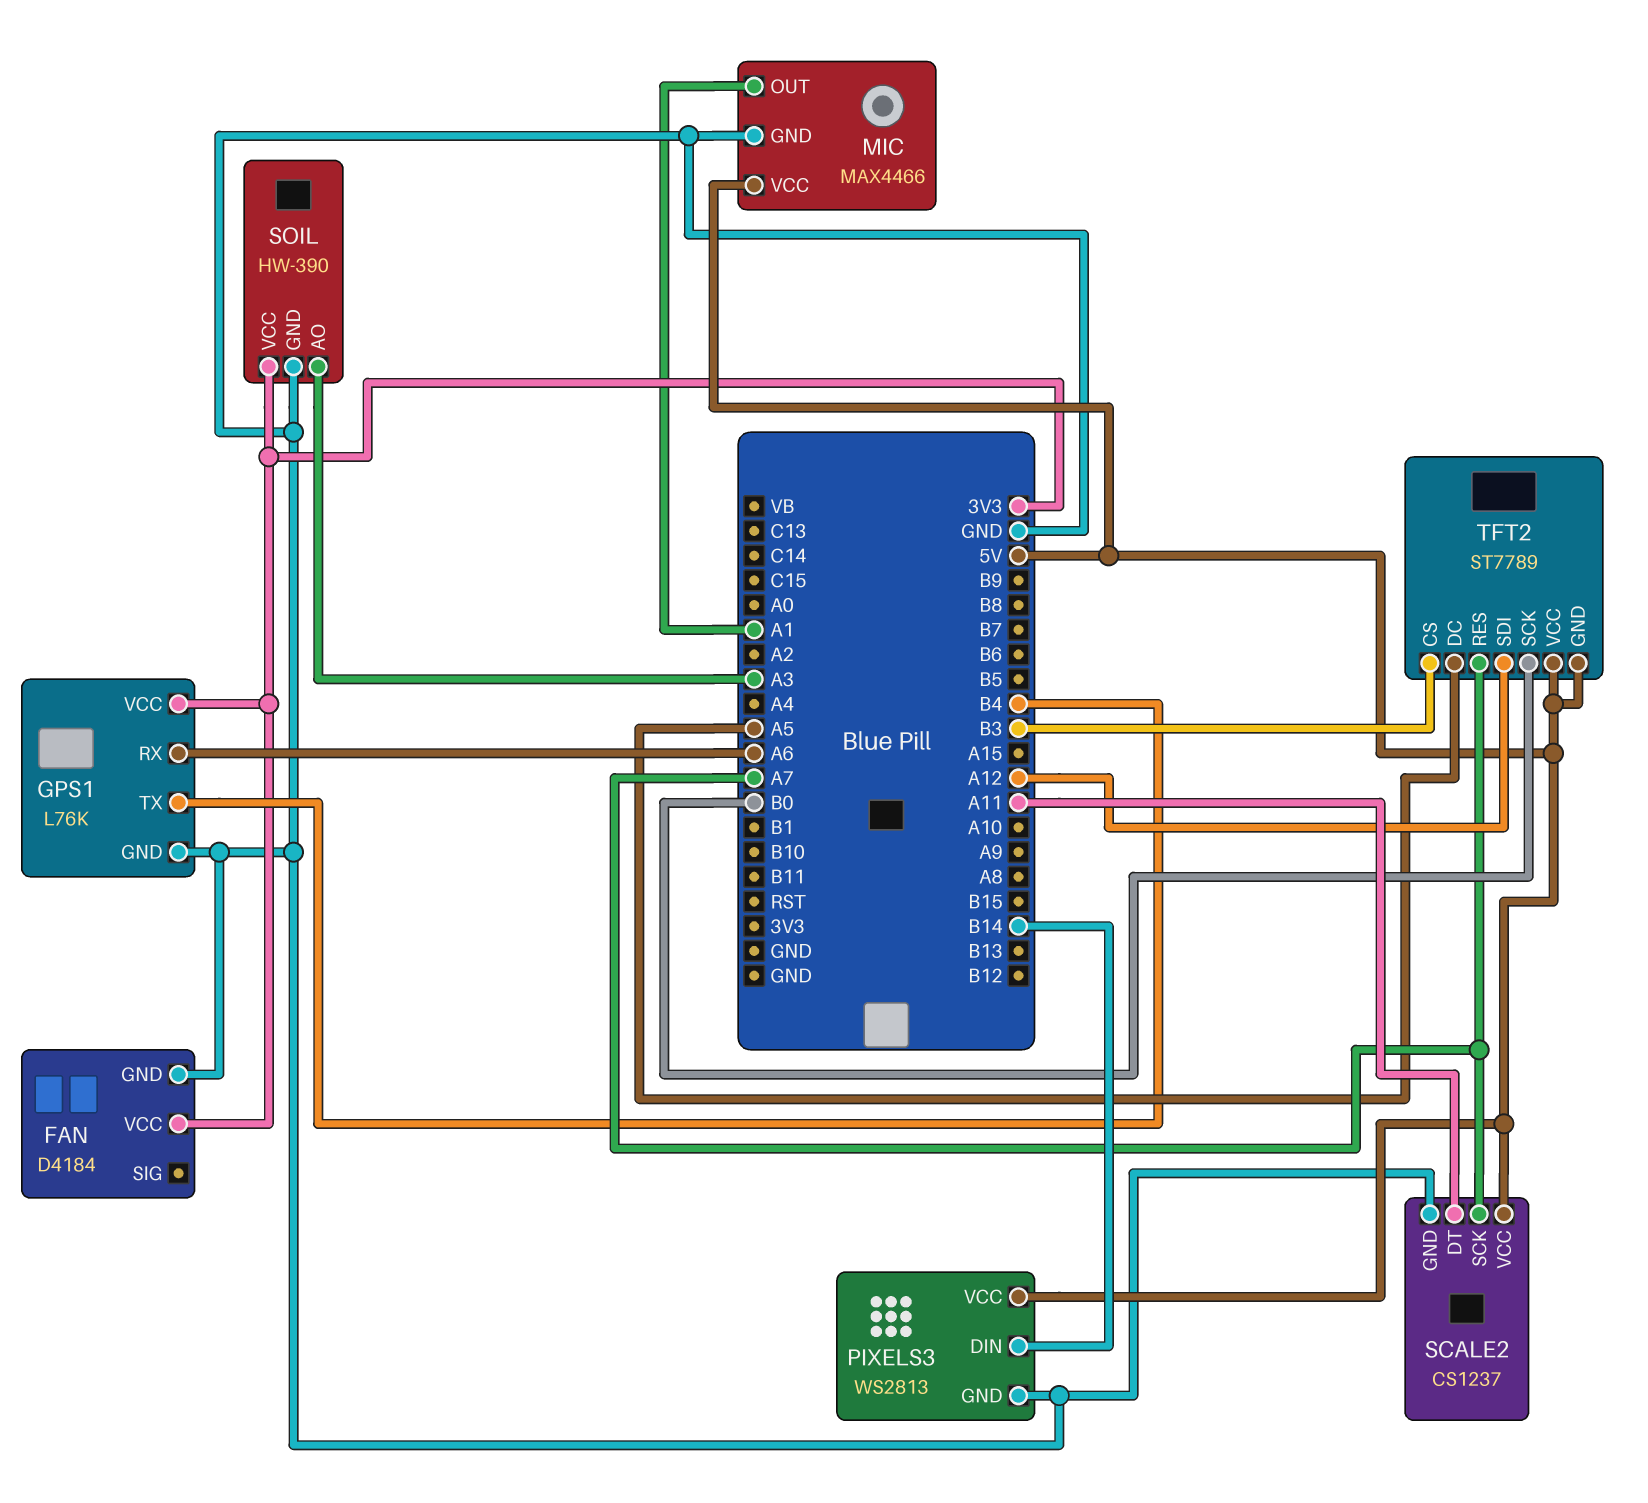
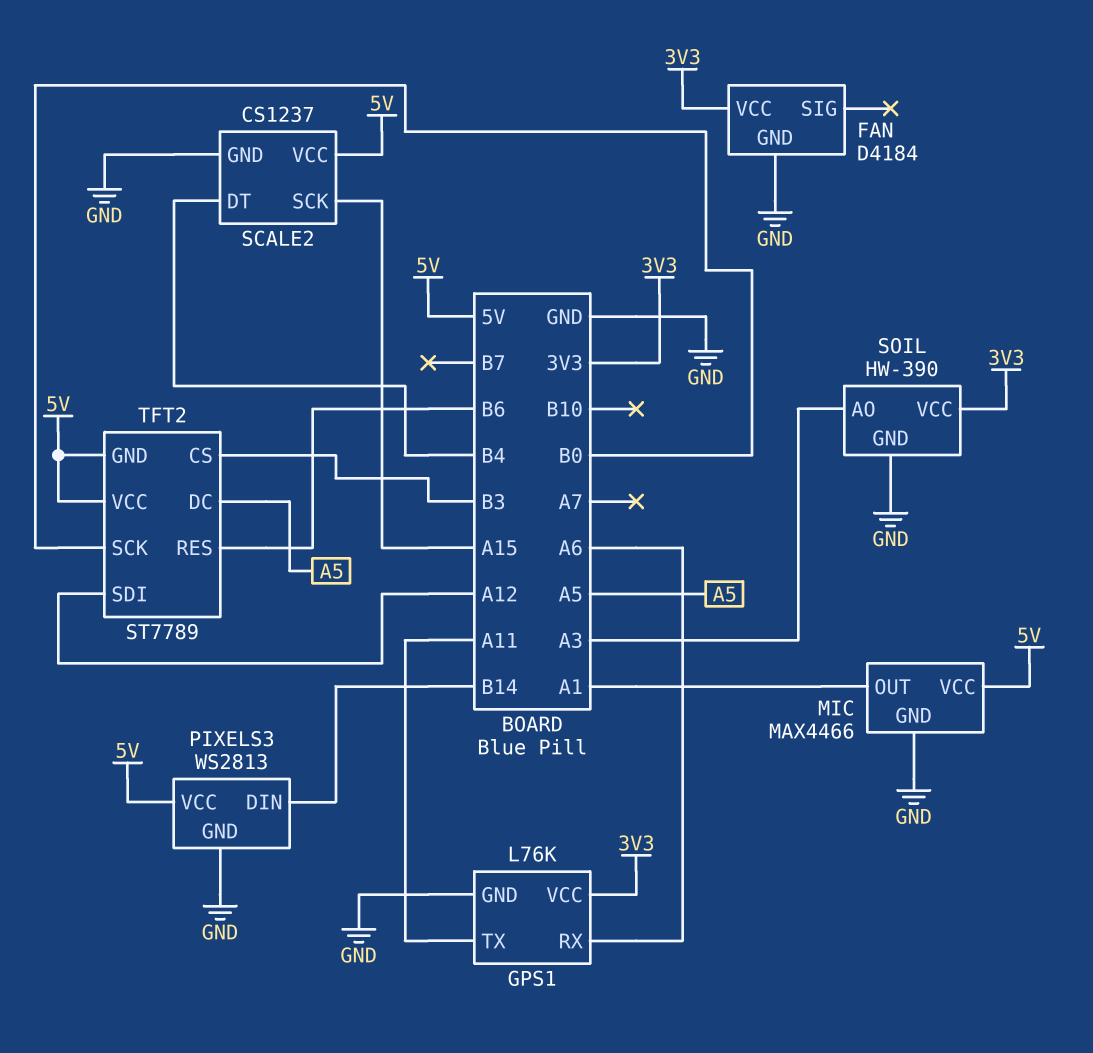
GPS1 pin TX: B4 -> A11
SCALE2 pin DT: A11 -> B4
SCALE2 pin SCK: A7 -> A15
TFT2 pin RES: A7 -> B6

